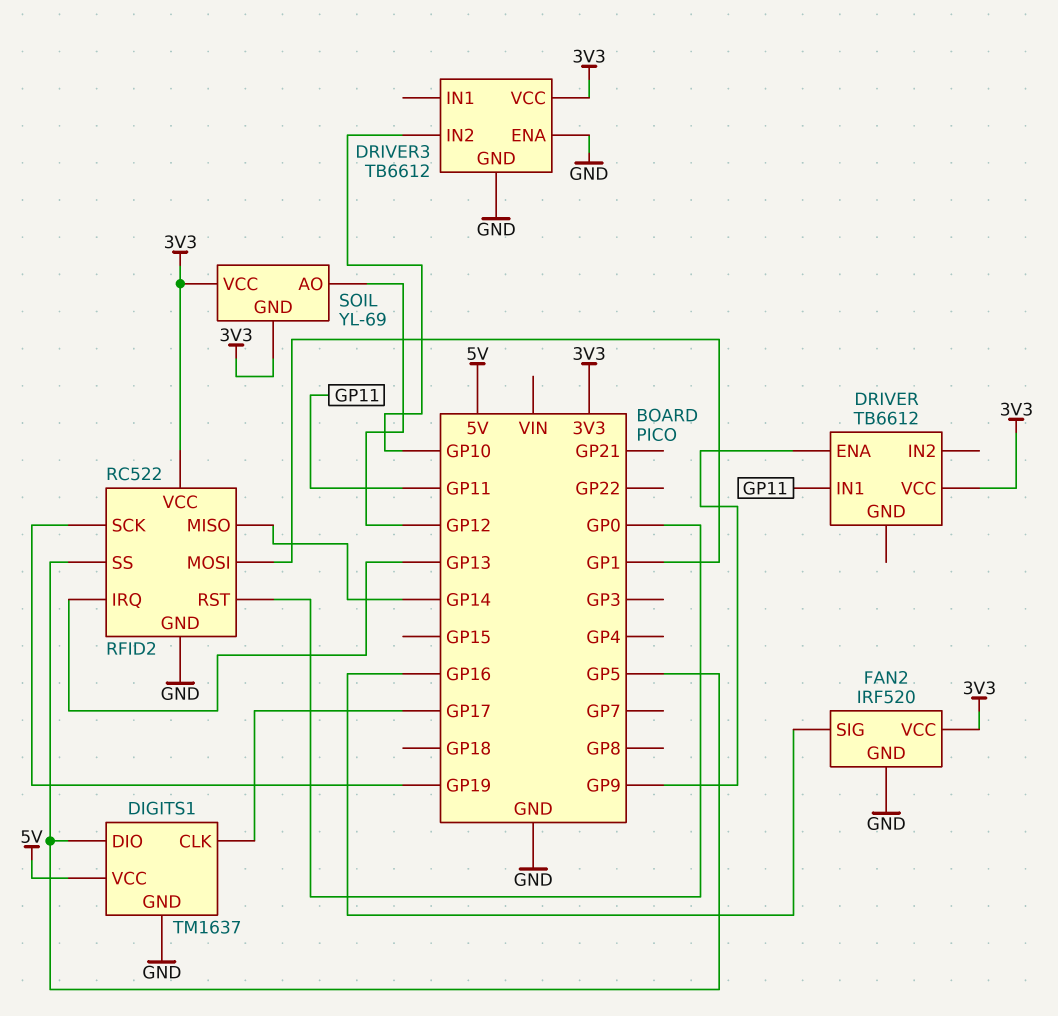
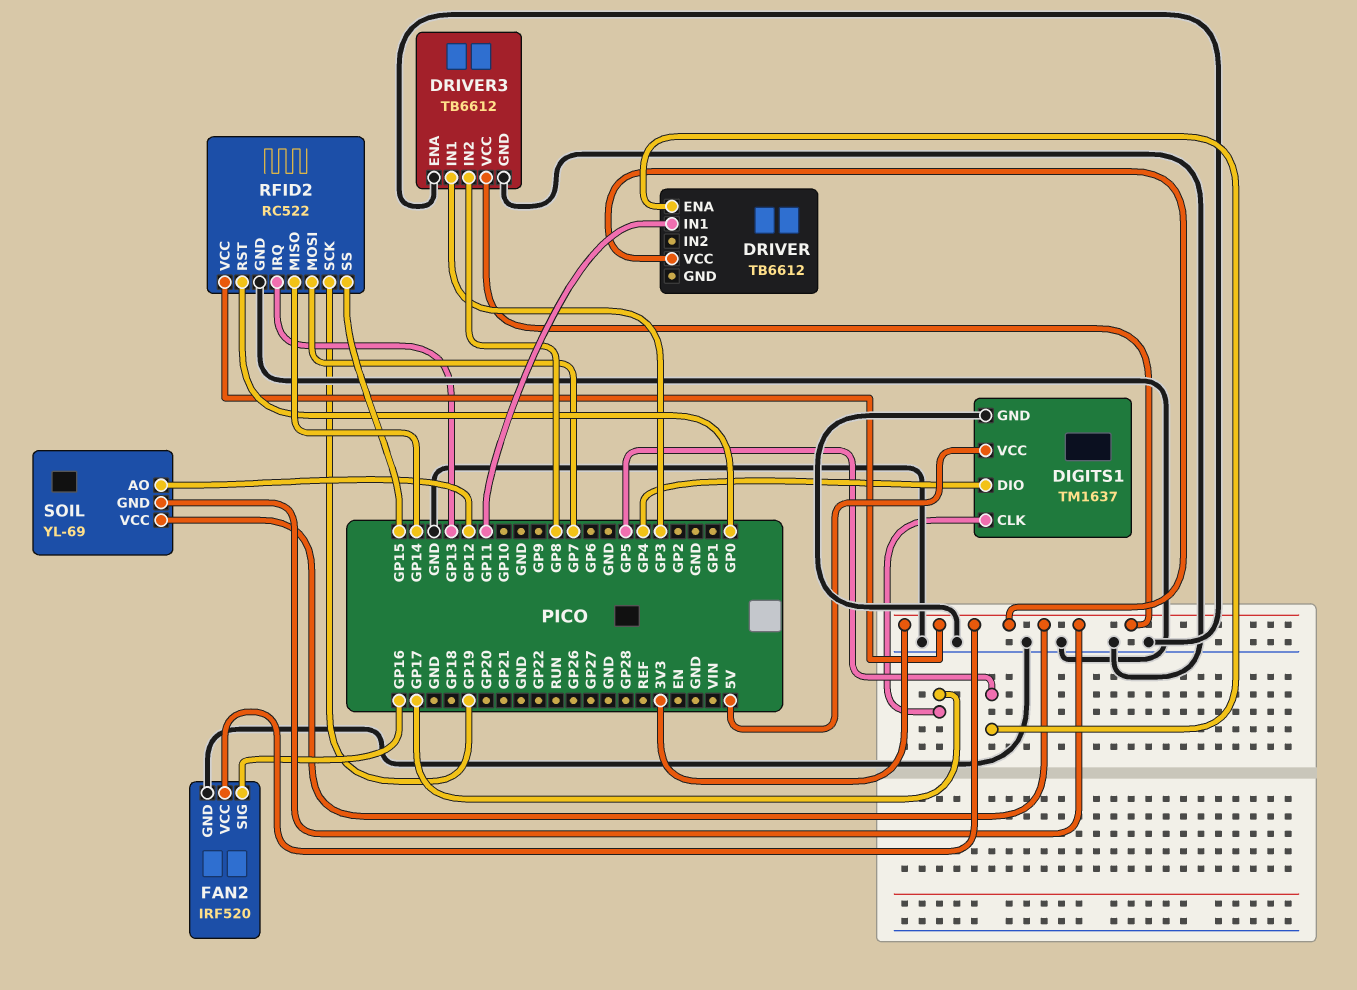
DIGITS1 pin DIO: GP5 -> GP4
DRIVER pin ENA: GP9 -> GP5
DRIVER3 pin IN1: none -> GP3
DRIVER3 pin IN2: GP10 -> GP8
RFID2 pin MOSI: GP1 -> GP7
RFID2 pin SS: GP5 -> GP15

